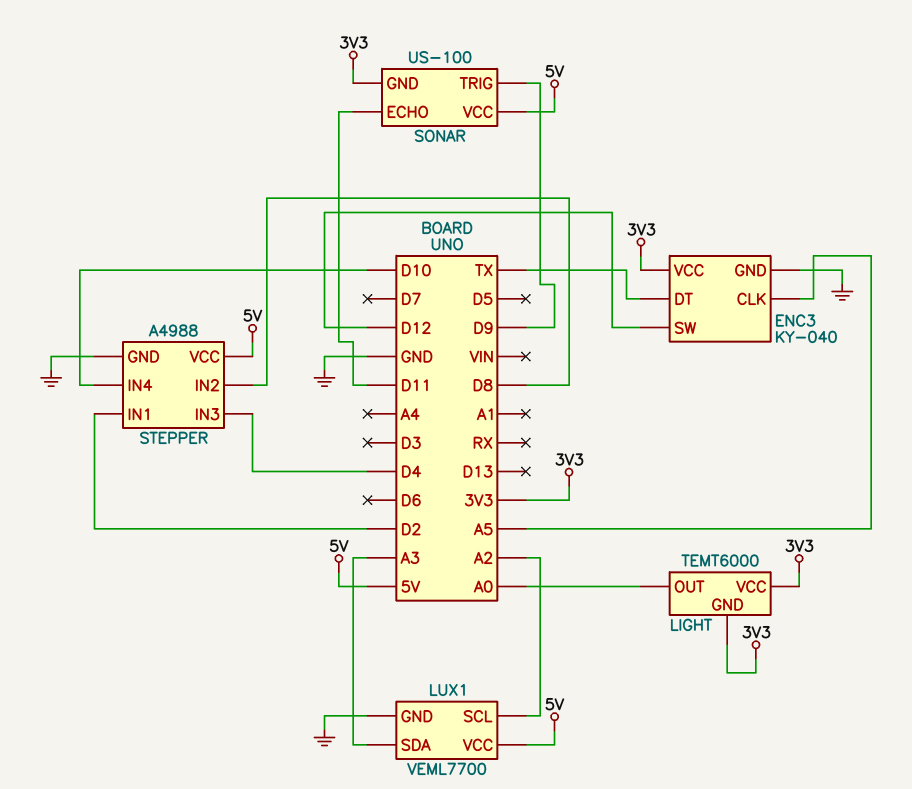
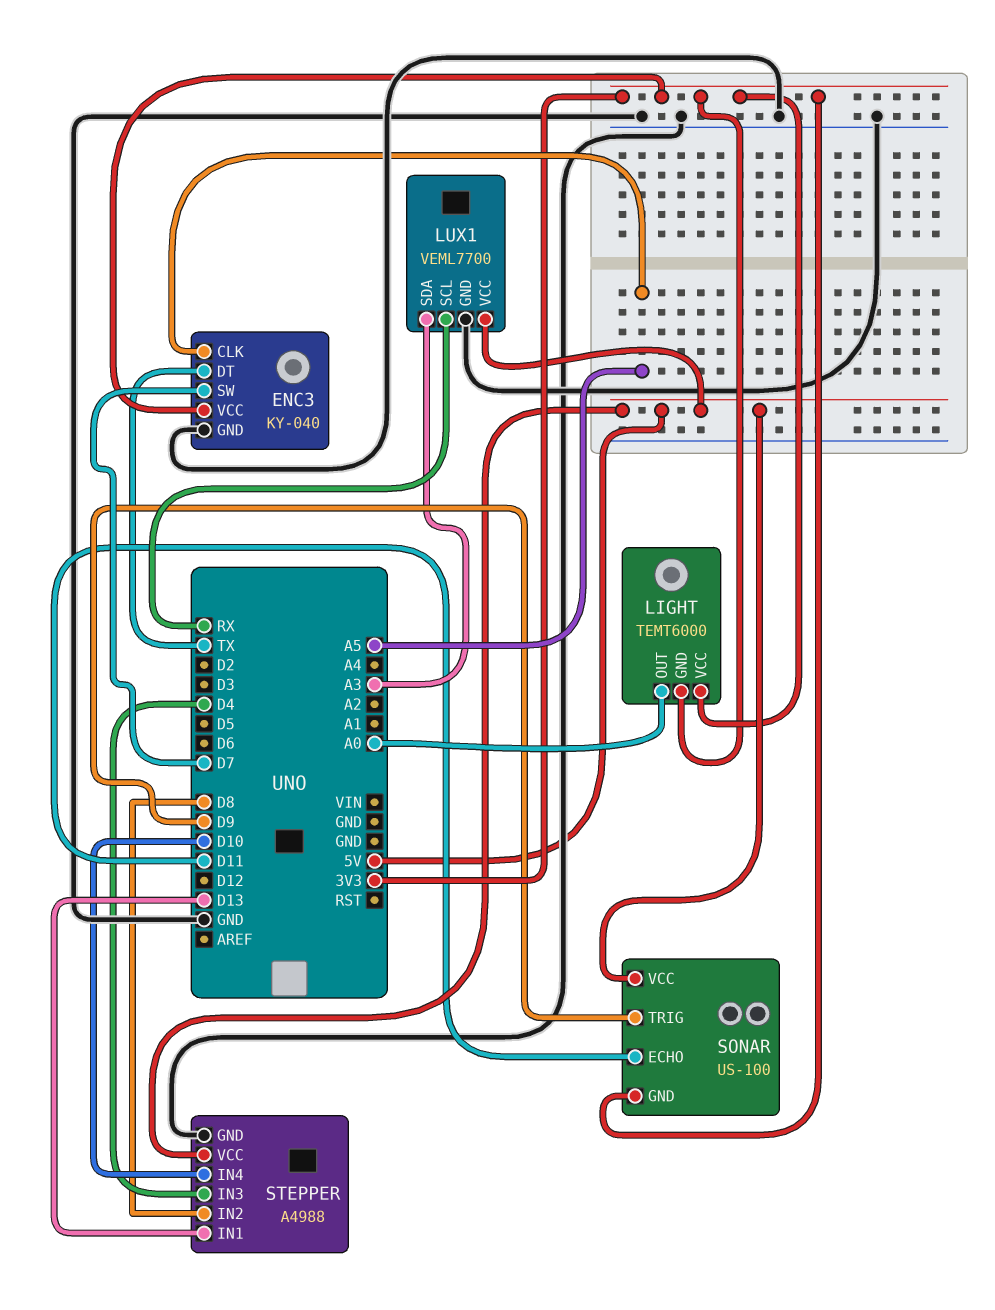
ENC3 pin SW: D12 -> D7
LUX1 pin SCL: A2 -> RX
STEPPER pin IN1: D2 -> D13

